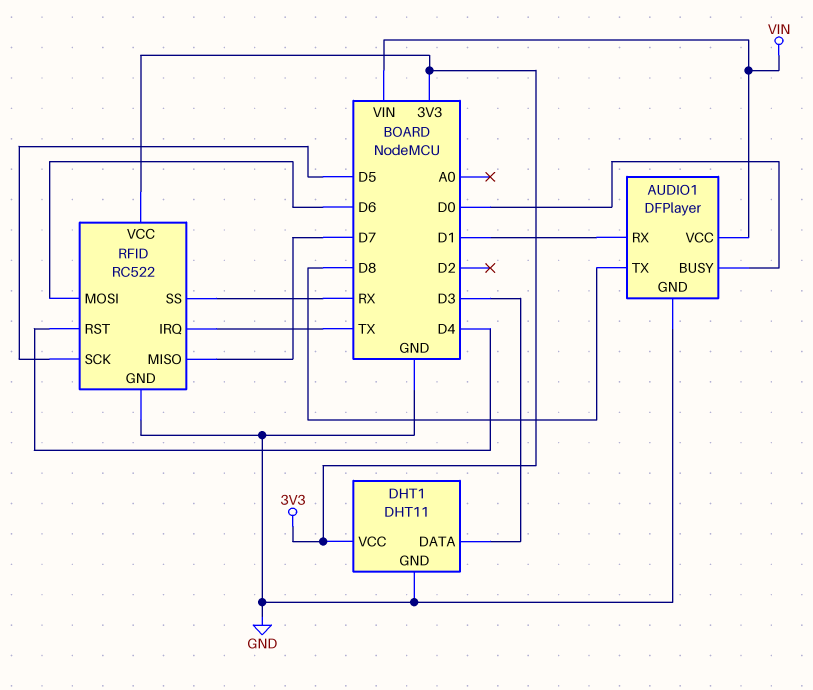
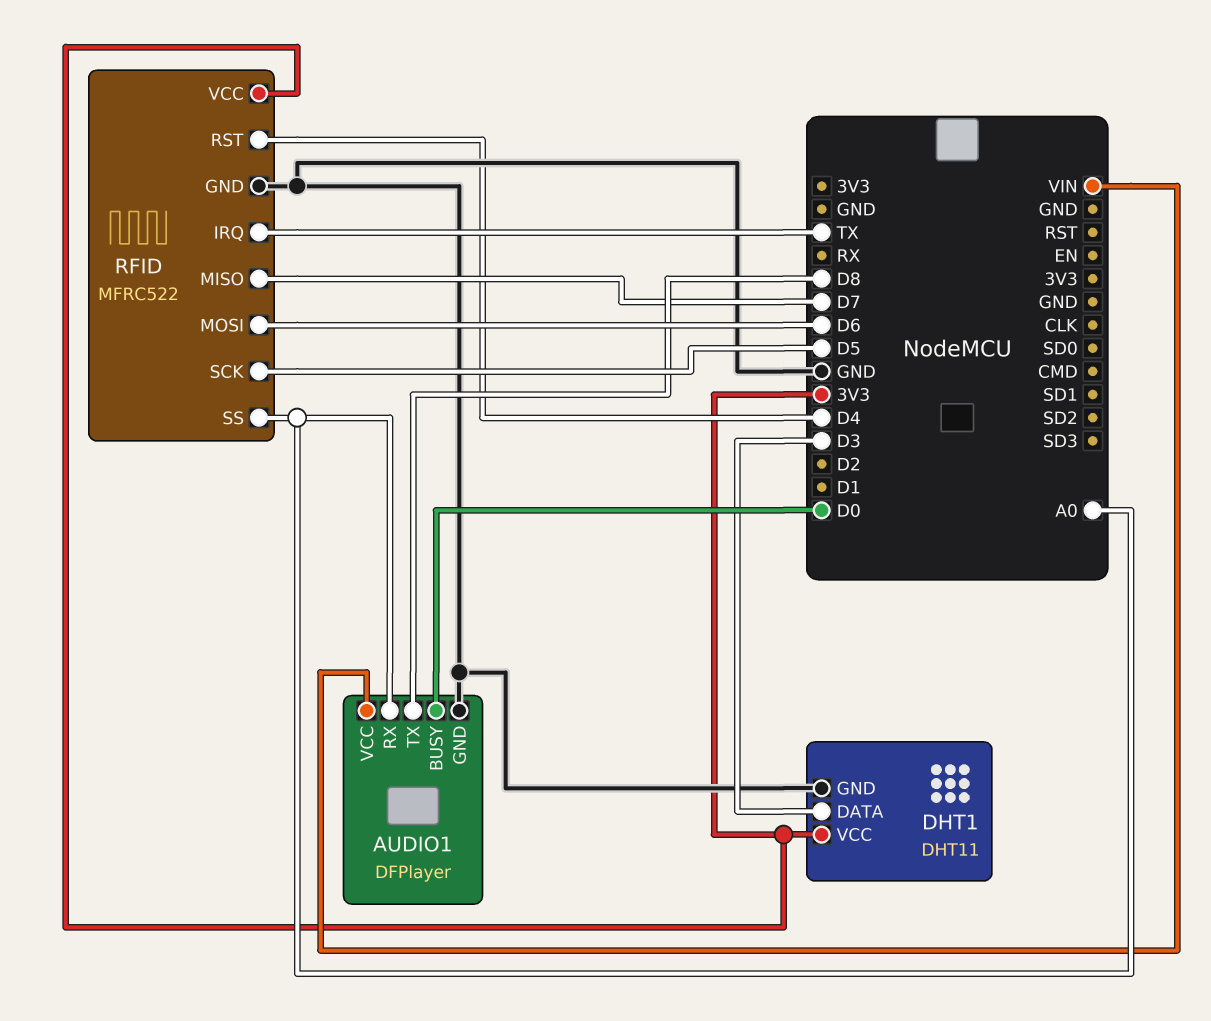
AUDIO1 pin RX: D1 -> A0
RFID: RC522 -> MFRC522
RFID pin SS: RX -> A0

